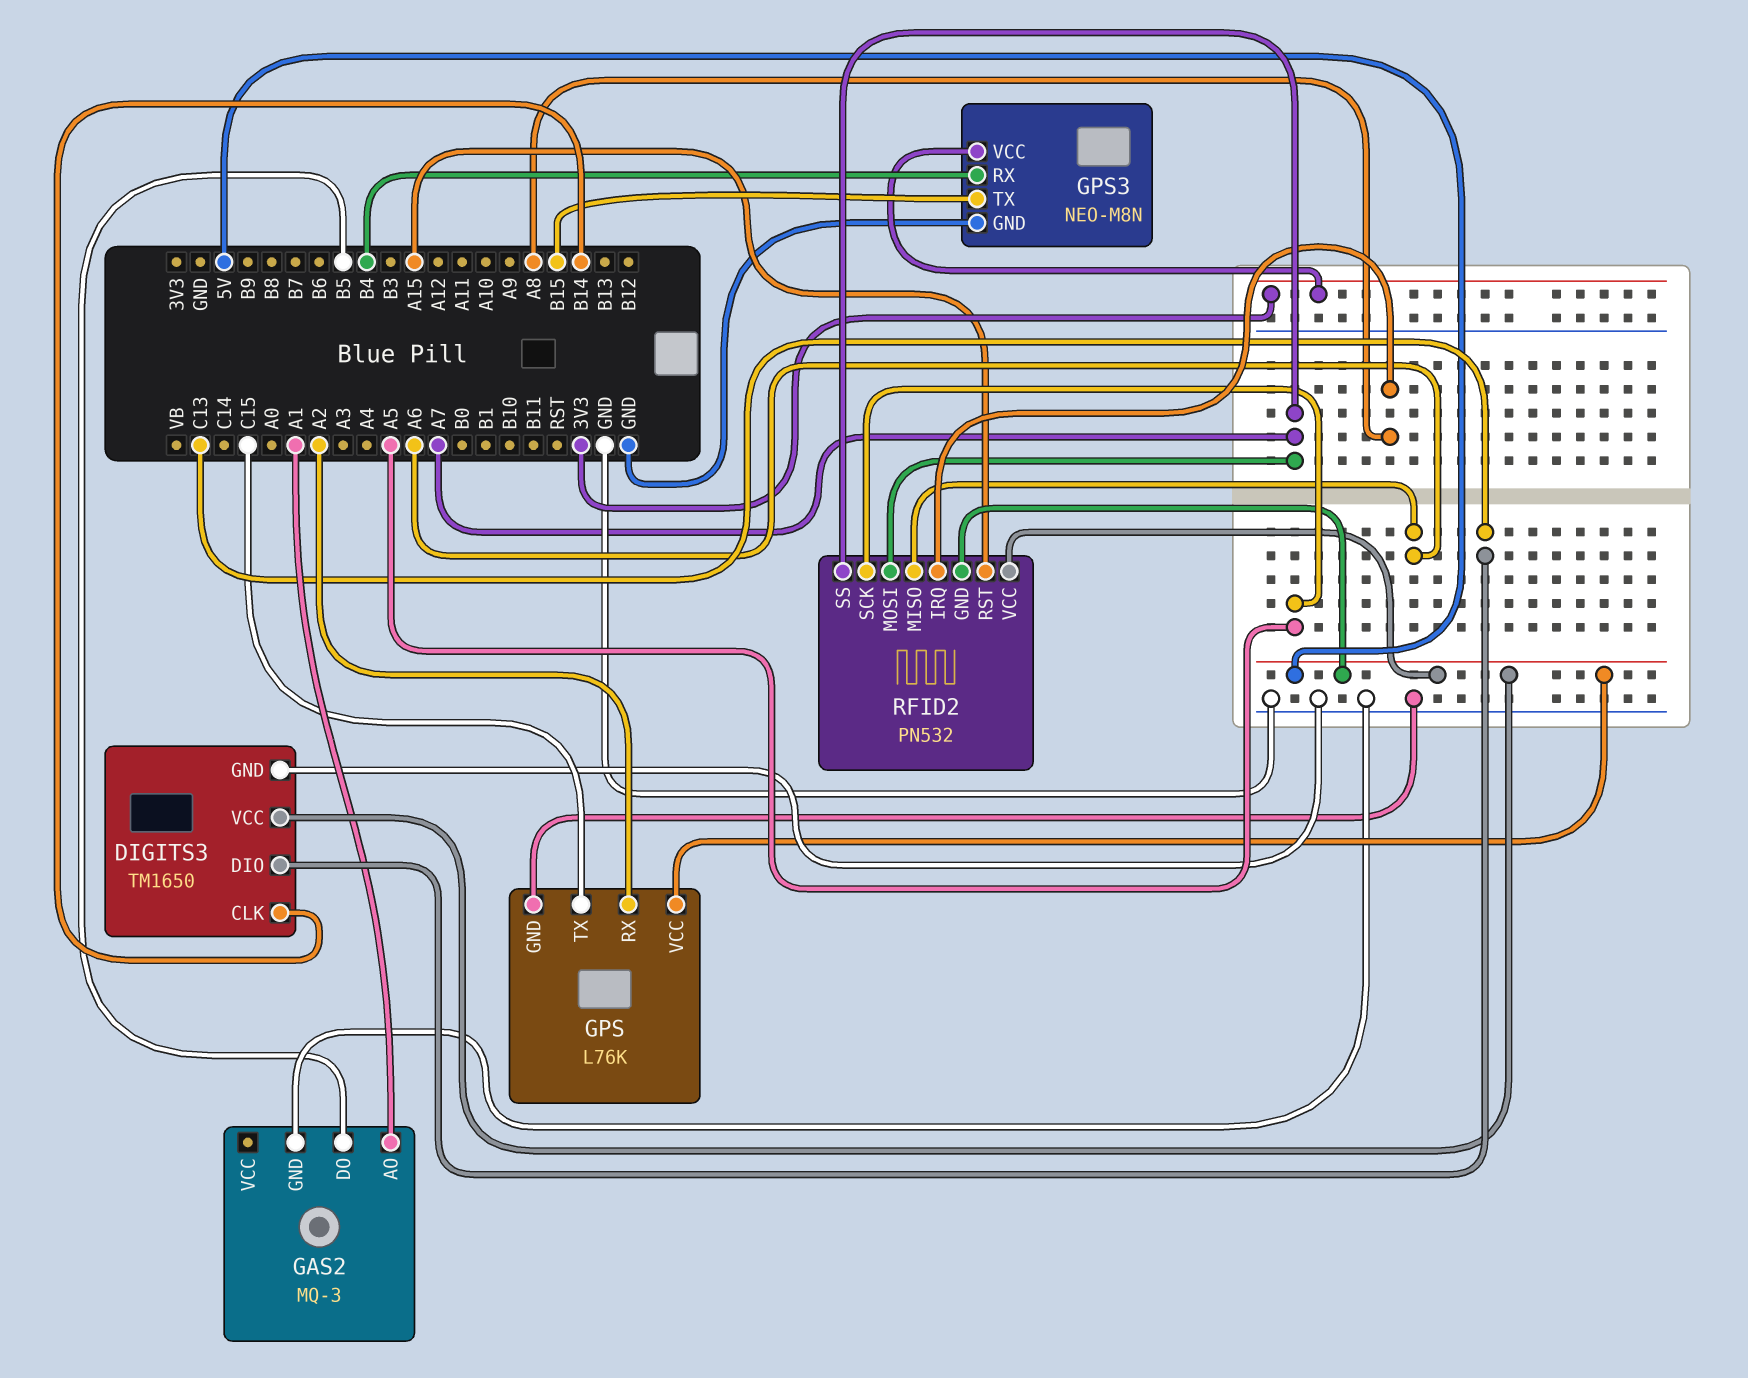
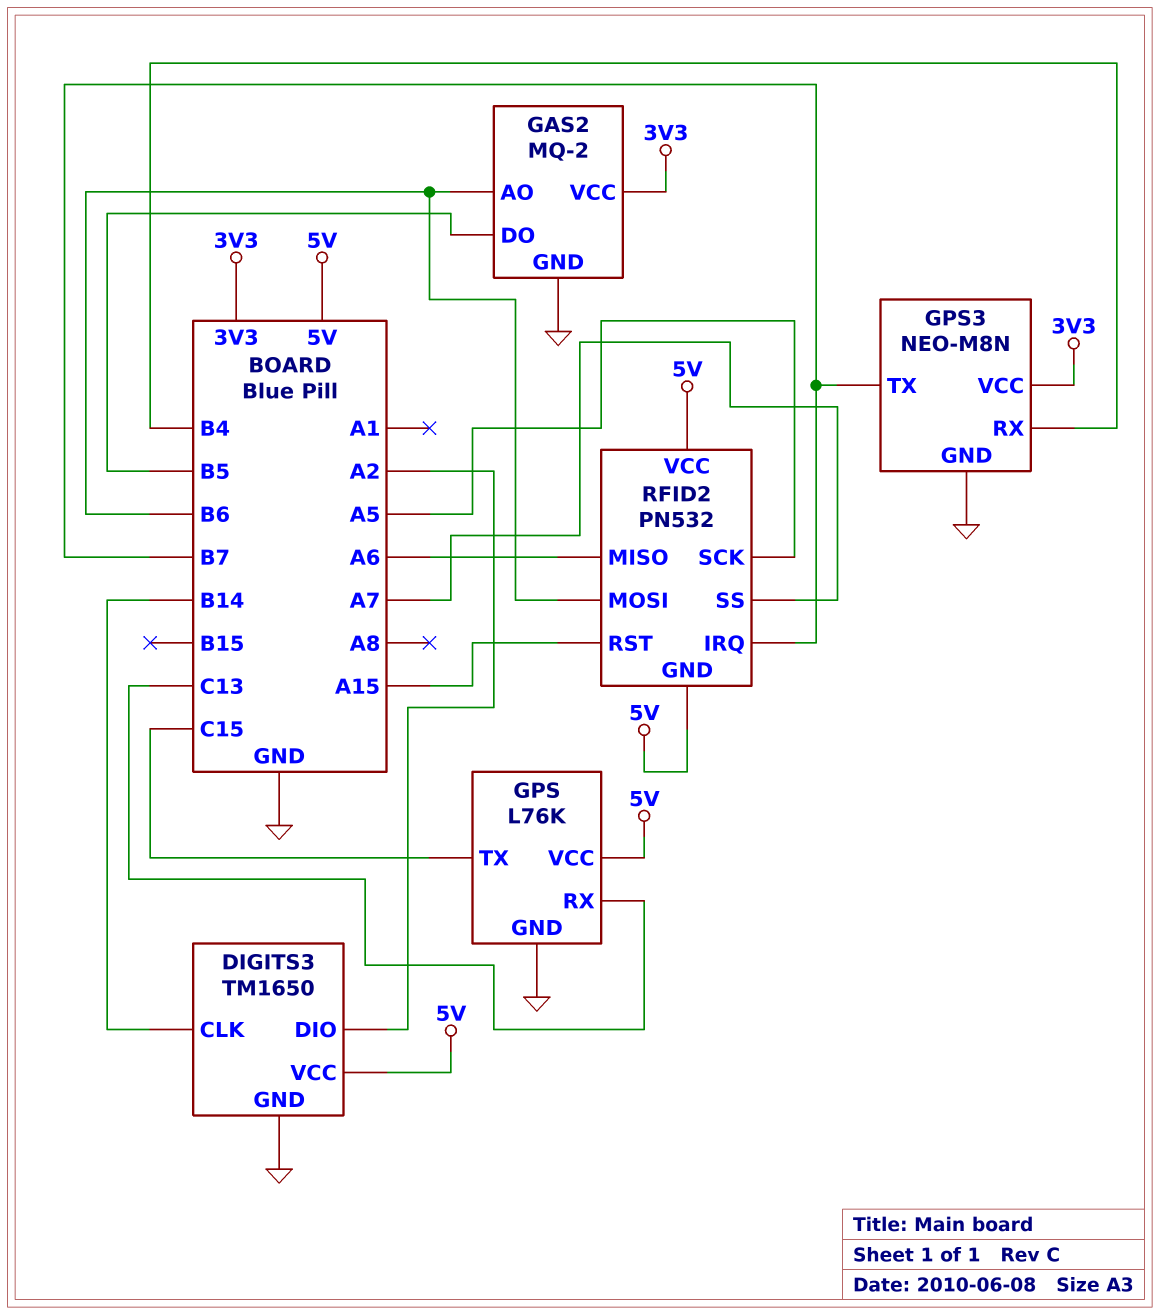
DIGITS3 pin DIO: C13 -> A2
GAS2: MQ-3 -> MQ-2
GAS2 pin AO: A1 -> B6
GAS2 pin VCC: none -> 3V3
GPS pin RX: A2 -> C13
GPS3 pin TX: B15 -> B7
RFID2 pin IRQ: A8 -> B7
RFID2 pin MOSI: A7 -> B6

